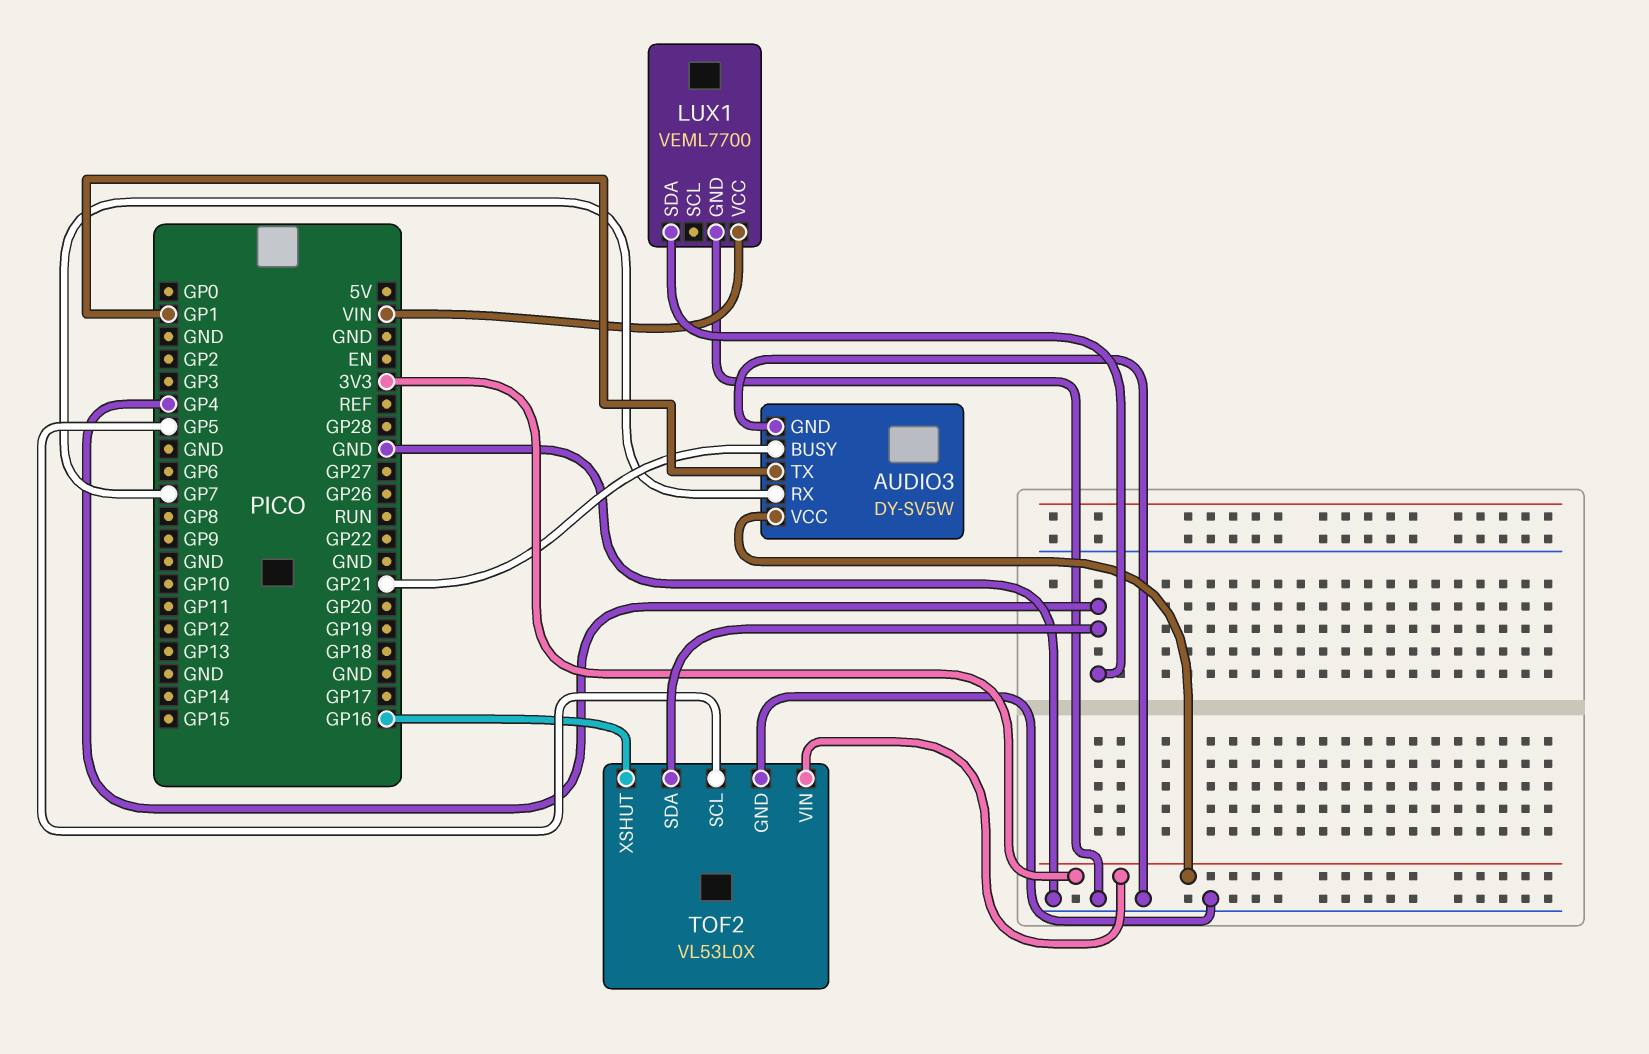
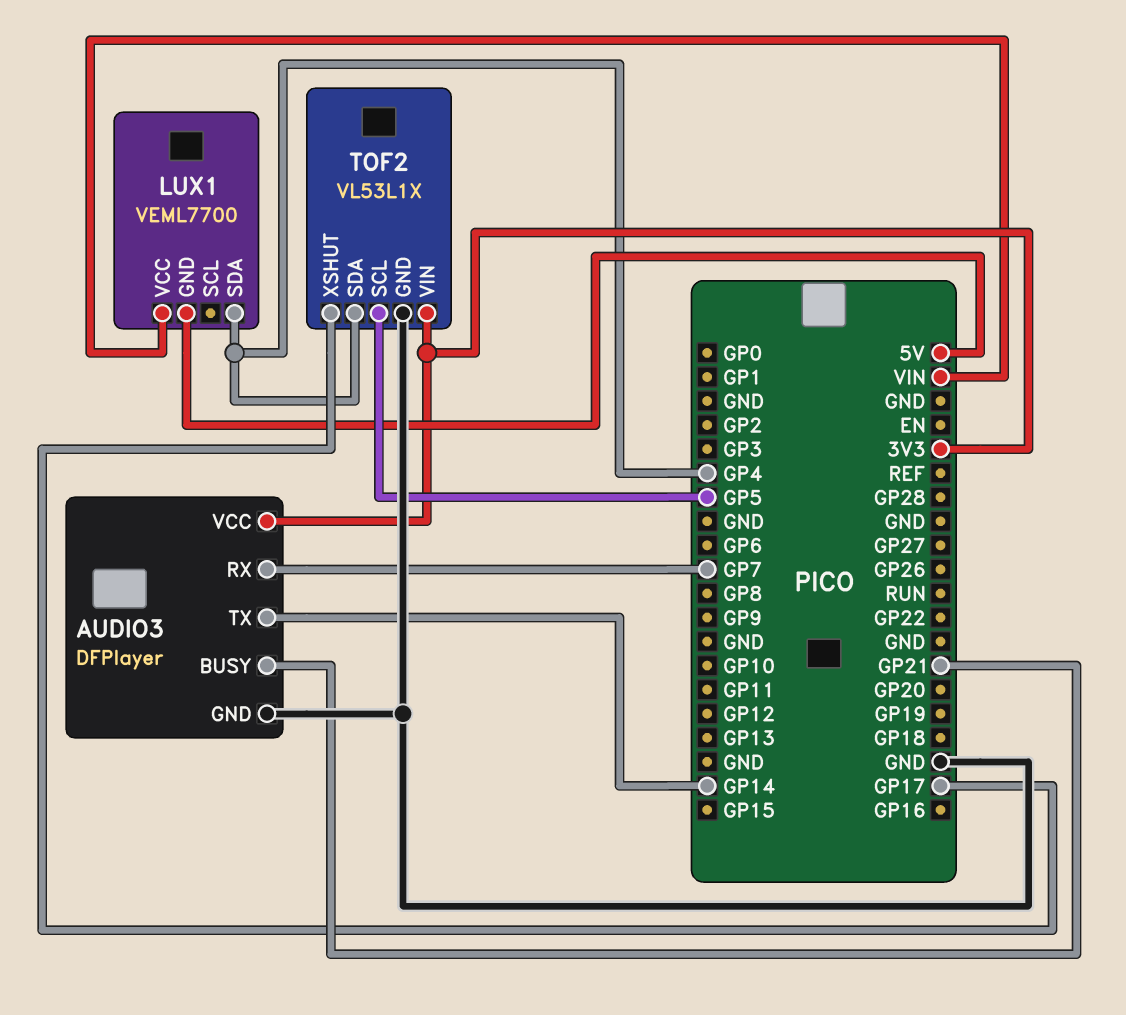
AUDIO3: DY-SV5W -> DFPlayer
AUDIO3 pin TX: GP1 -> GP14
LUX1 pin GND: GND -> 5V
TOF2: VL53L0X -> VL53L1X
TOF2 pin XSHUT: GP16 -> GP17

